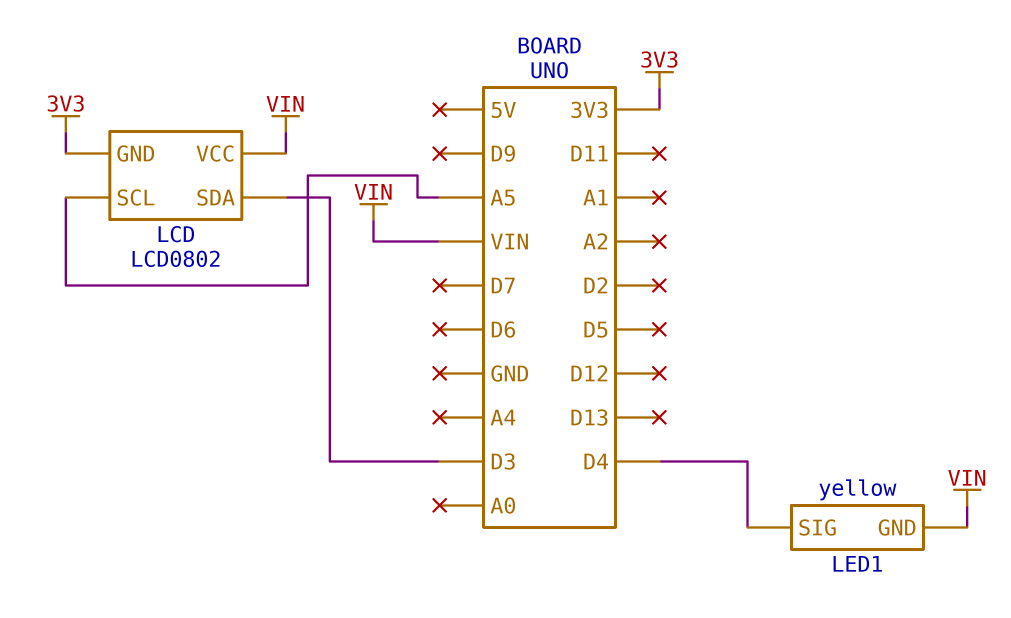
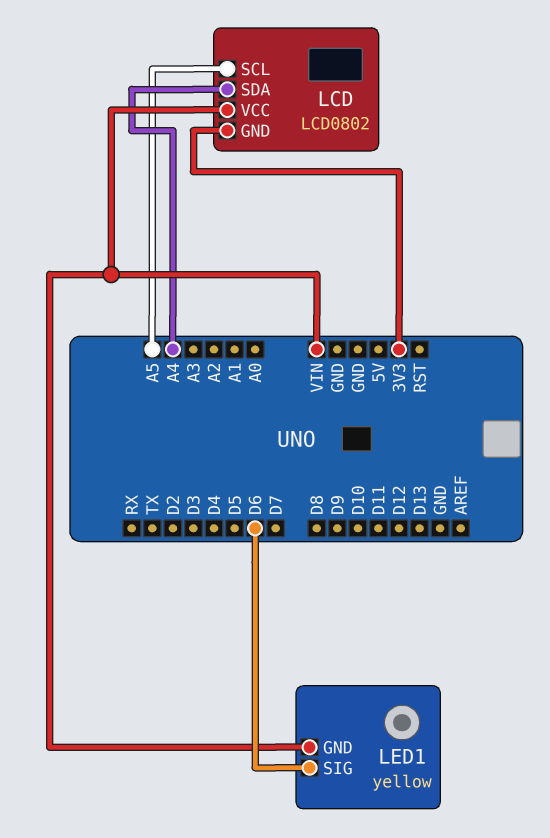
LCD pin SDA: D3 -> A4
LED1 pin SIG: D4 -> D6

